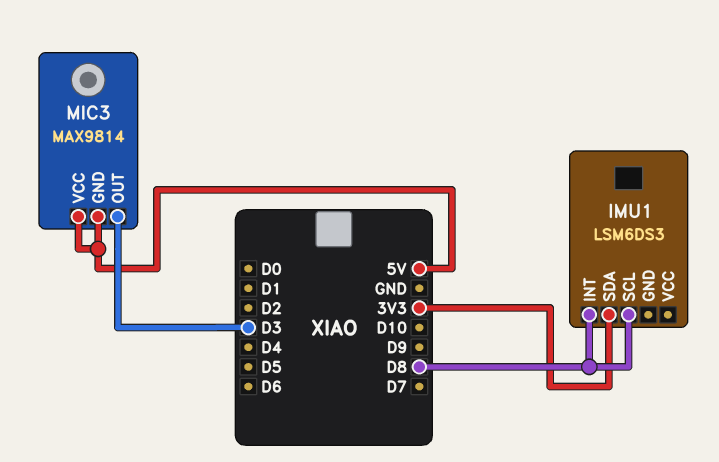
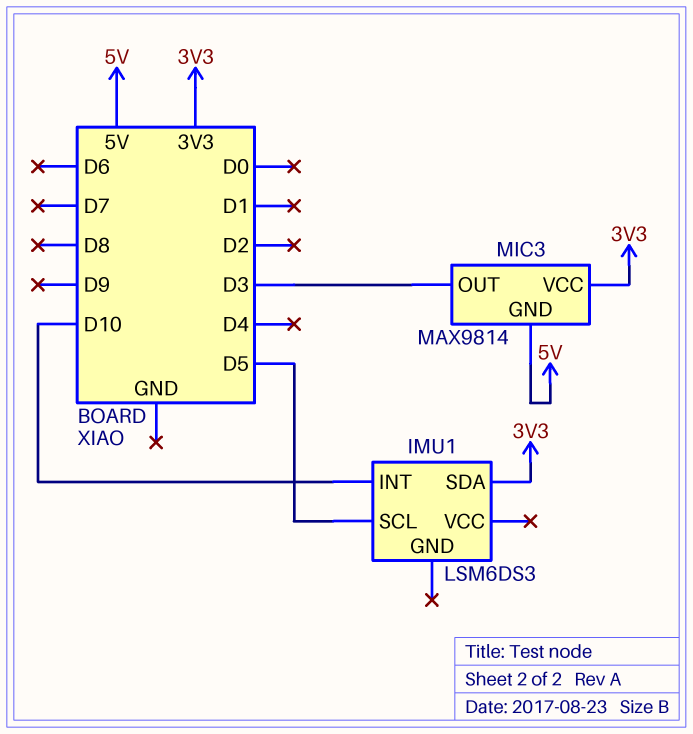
IMU1 pin INT: D8 -> D10
IMU1 pin SCL: D8 -> D5
MIC3 pin VCC: 5V -> 3V3

